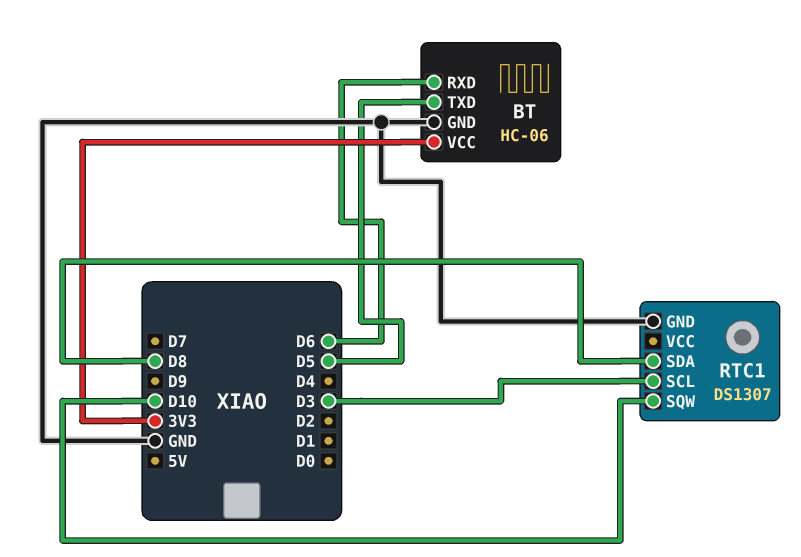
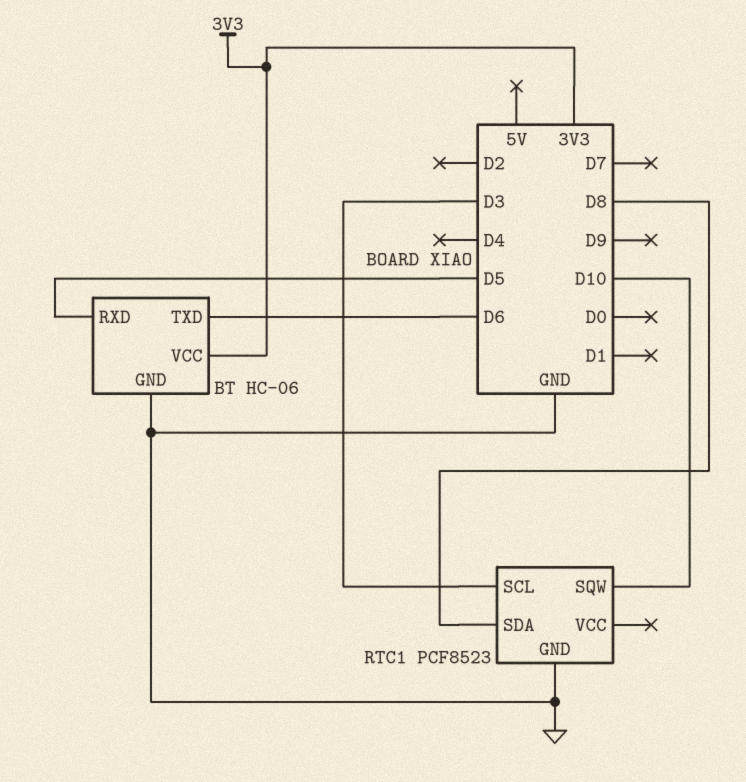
BT pin RXD: D6 -> D5
BT pin TXD: D5 -> D6
RTC1: DS1307 -> PCF8523

